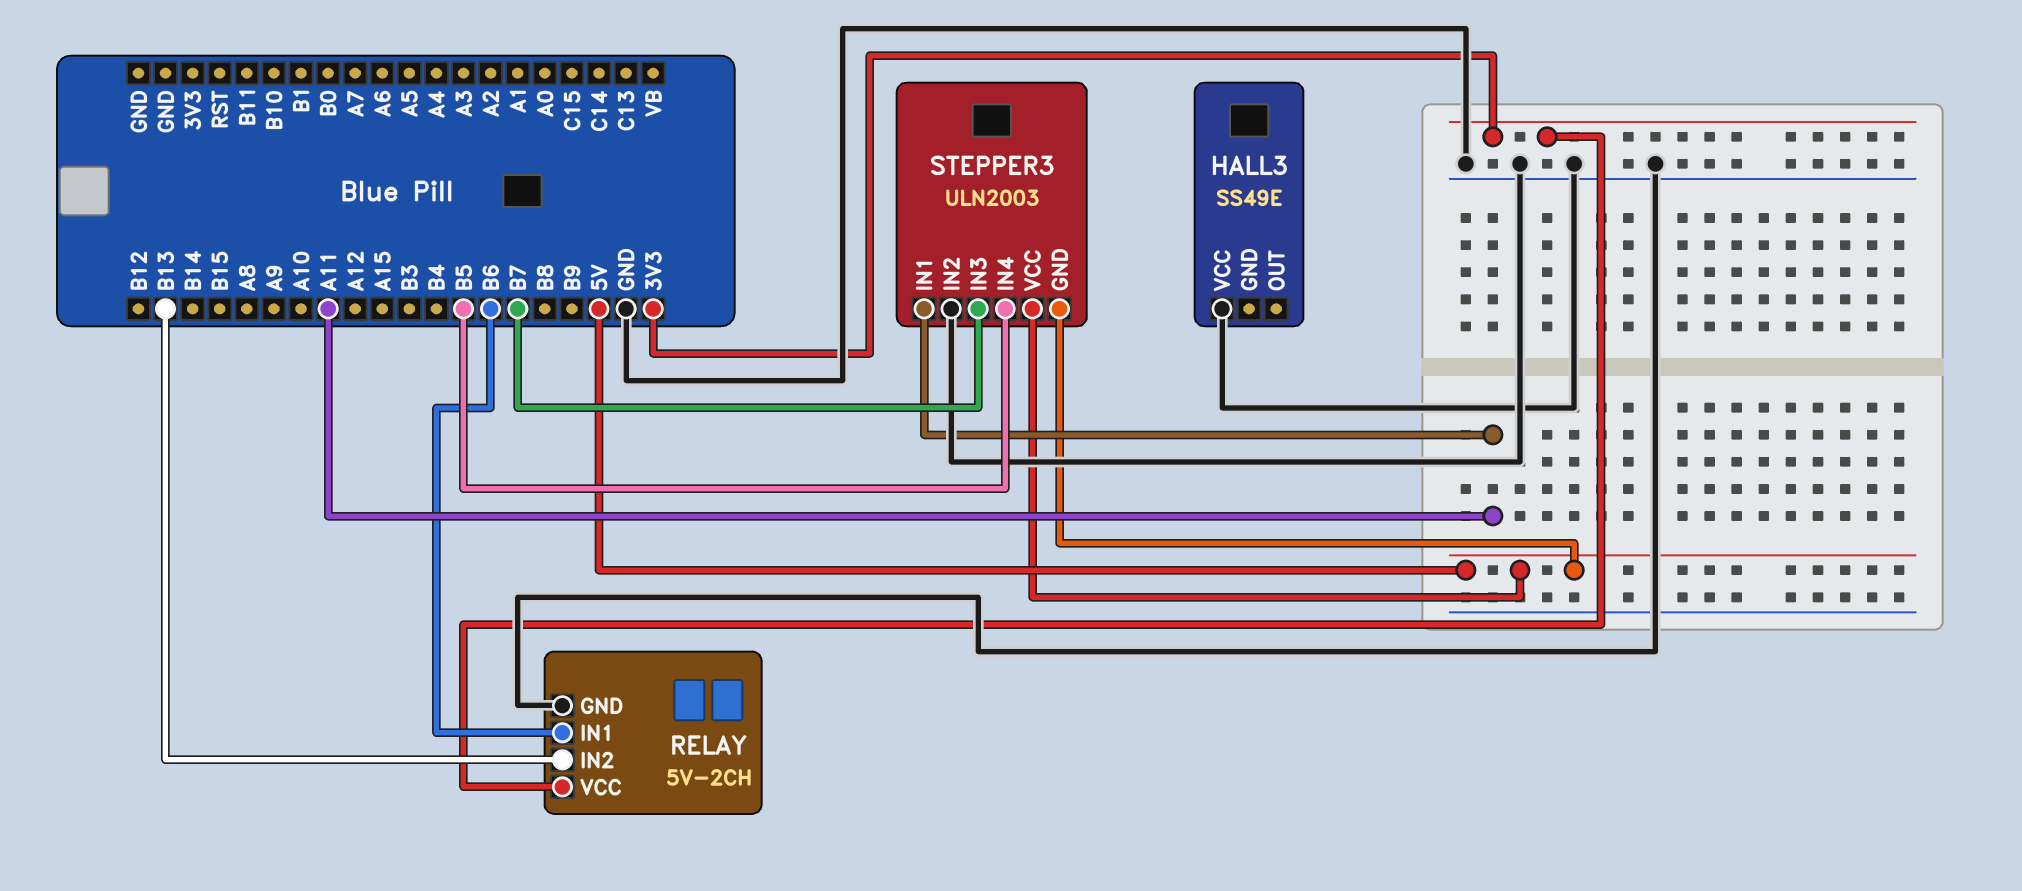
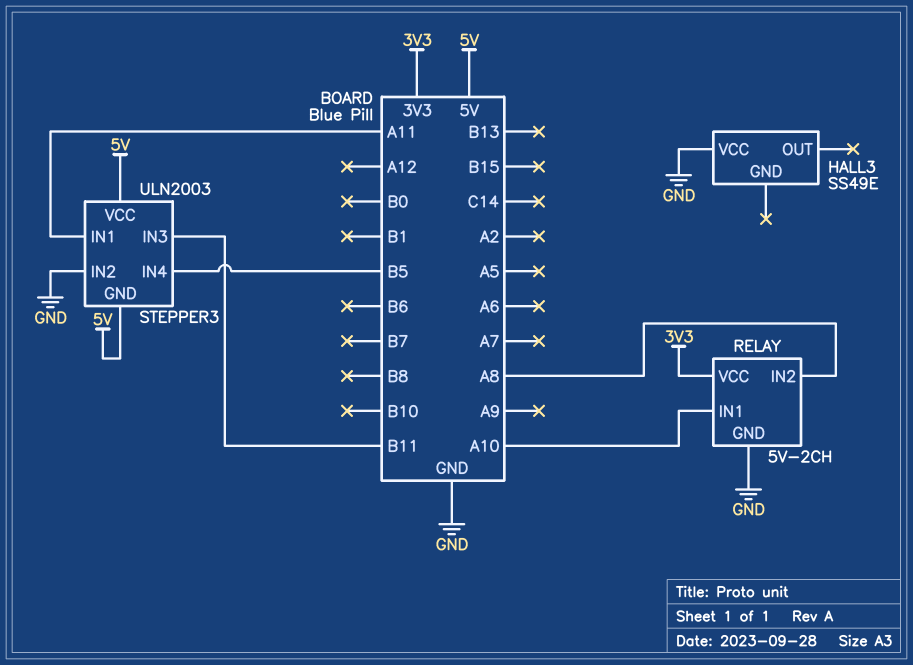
RELAY pin IN1: B6 -> A10
RELAY pin IN2: B13 -> A8
STEPPER3 pin IN3: B7 -> B11

